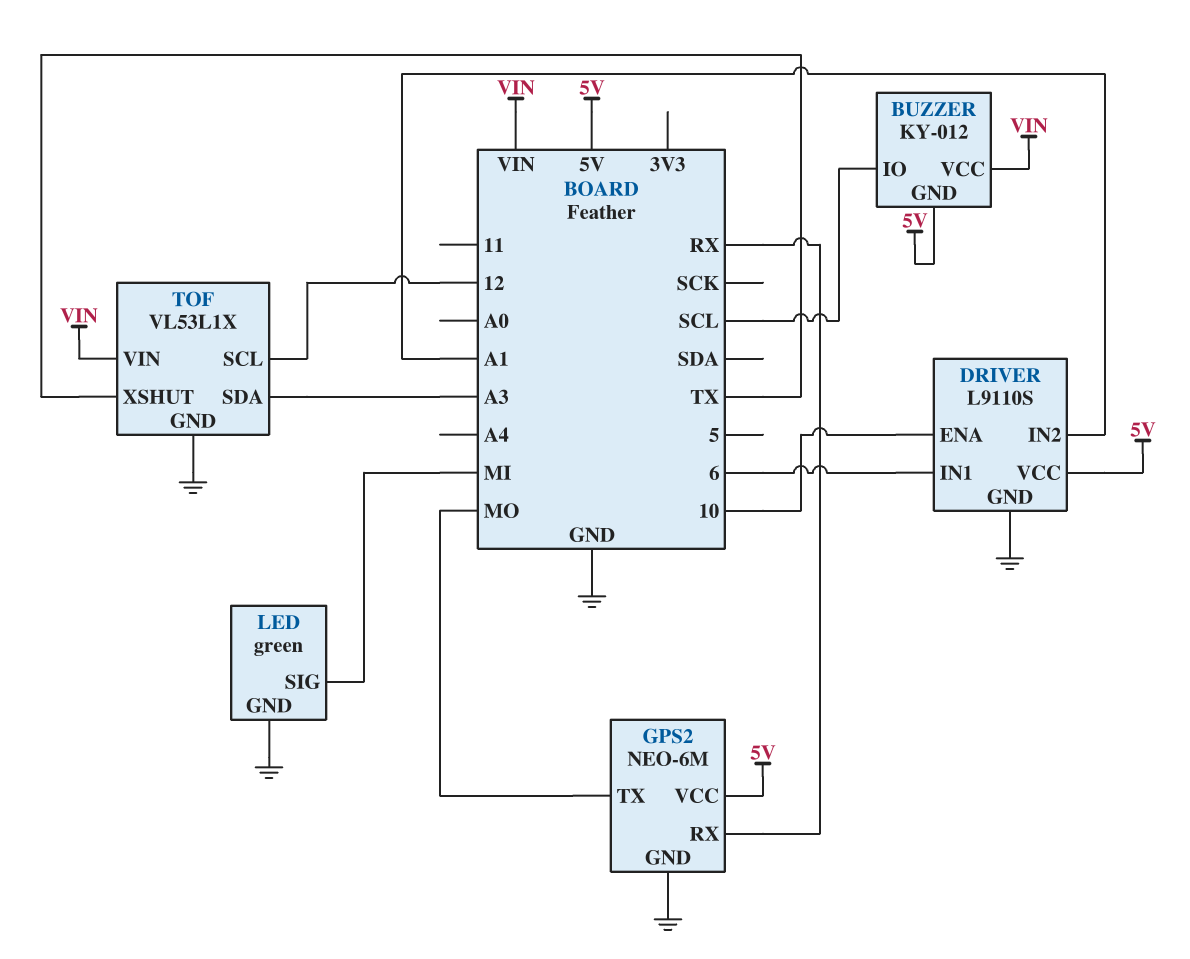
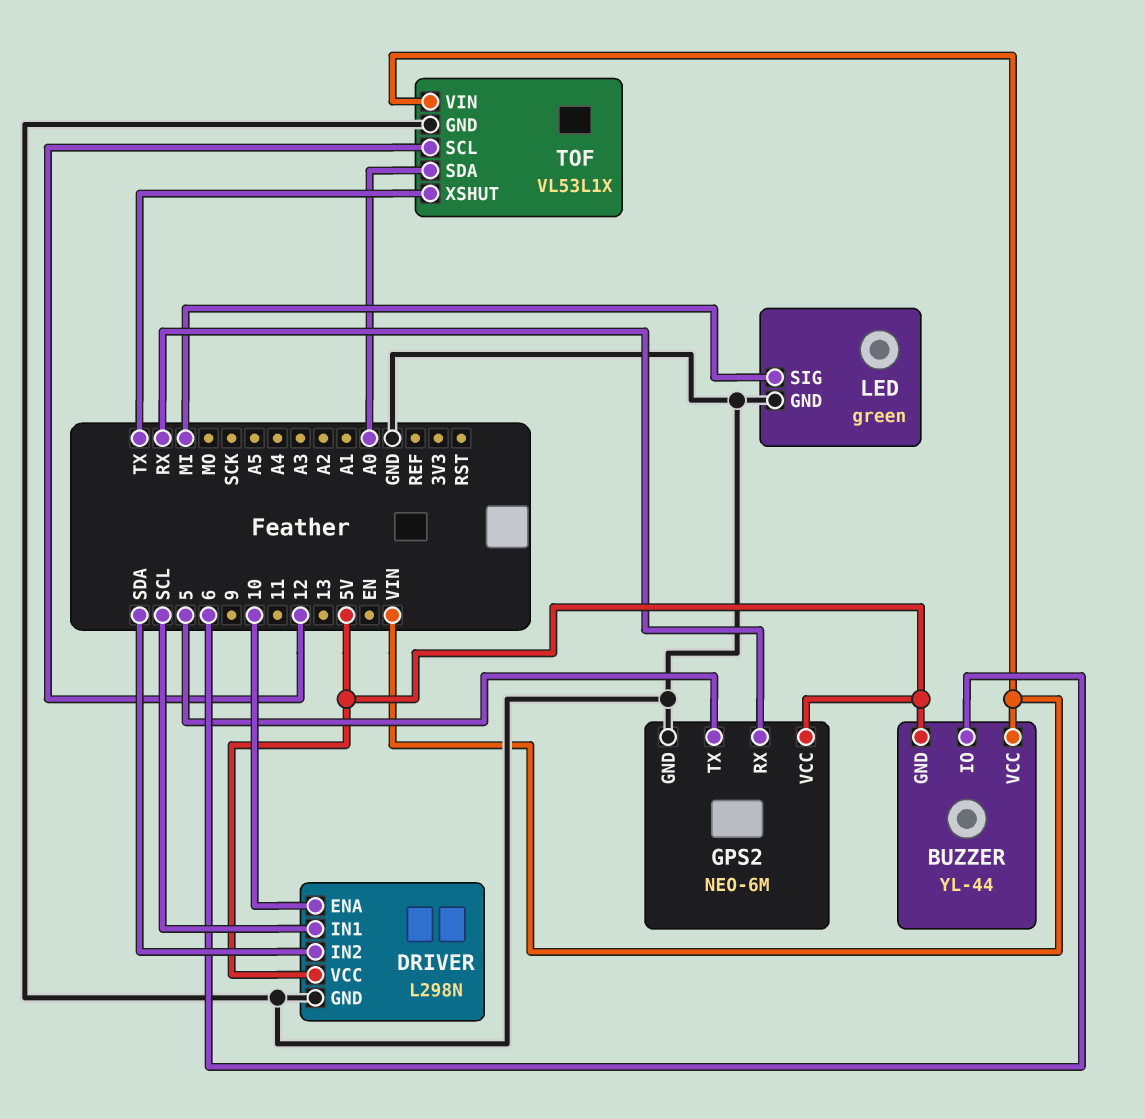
BUZZER: KY-012 -> YL-44
BUZZER pin IO: SCL -> 6
DRIVER: L9110S -> L298N
DRIVER pin IN1: 6 -> SCL
DRIVER pin IN2: A1 -> SDA
GPS2 pin TX: MO -> 5
TOF pin SDA: A3 -> A0

